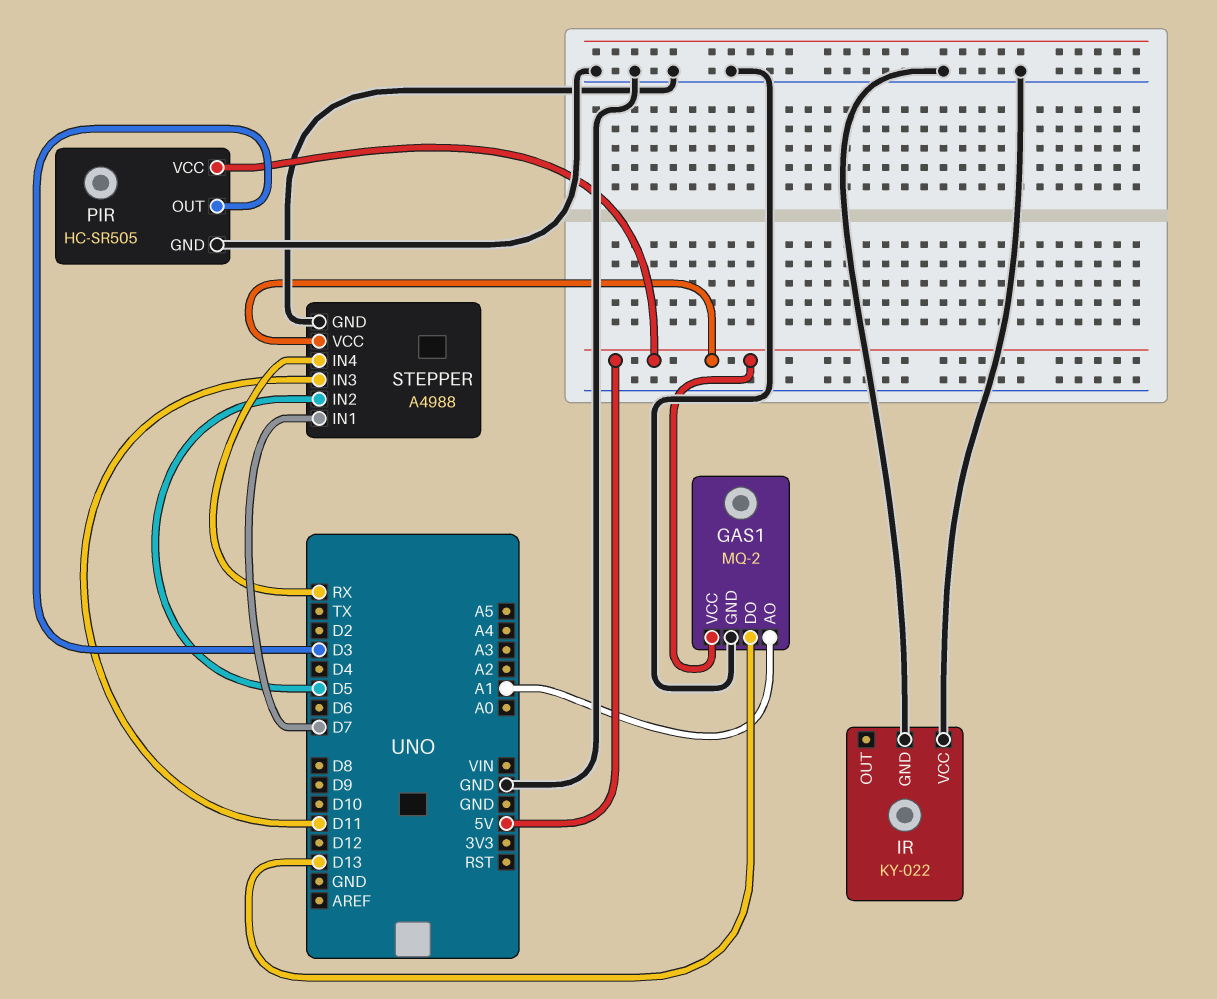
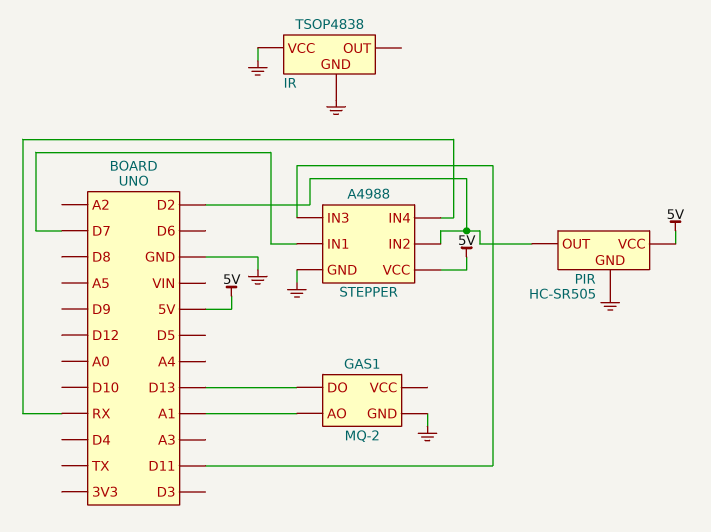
GAS1 pin VCC: 5V -> none
IR: KY-022 -> TSOP4838
PIR pin OUT: D3 -> D2
STEPPER pin IN2: D5 -> D2

